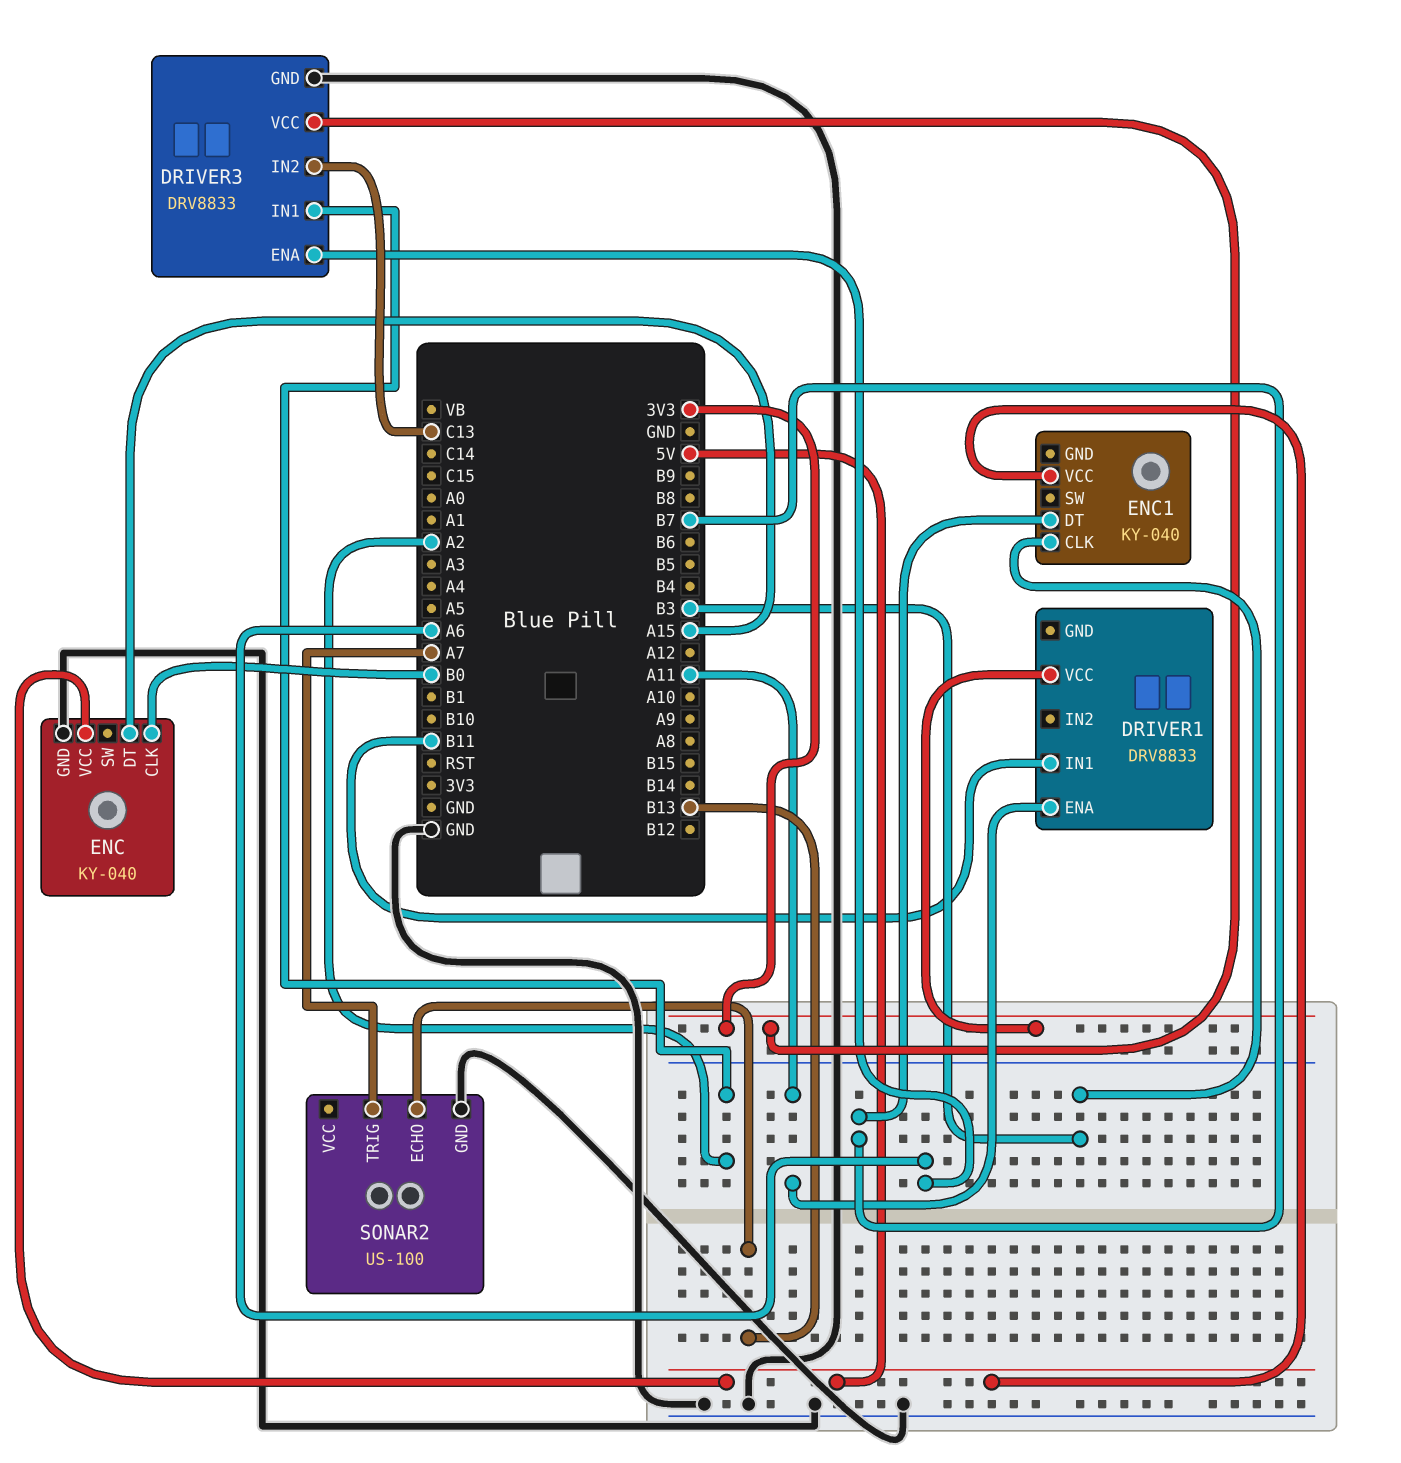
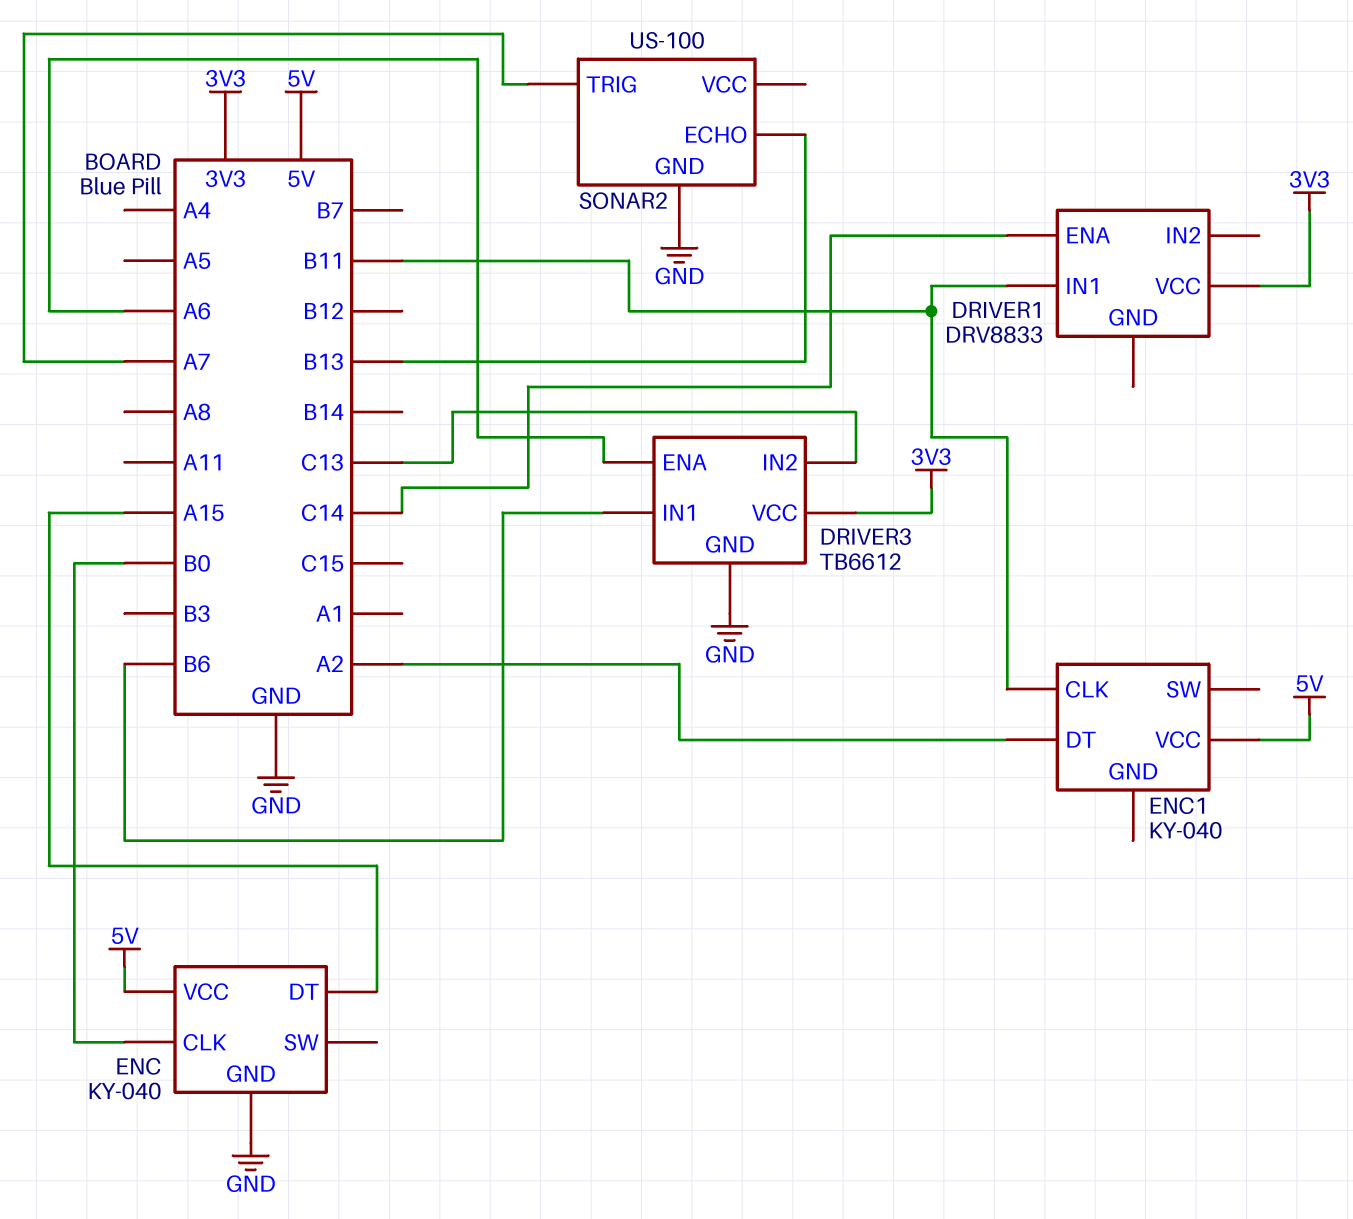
DRIVER1 pin ENA: A11 -> C14
DRIVER3: DRV8833 -> TB6612
DRIVER3 pin IN1: A2 -> B6
ENC1 pin CLK: B3 -> B11
ENC1 pin DT: B7 -> A2

